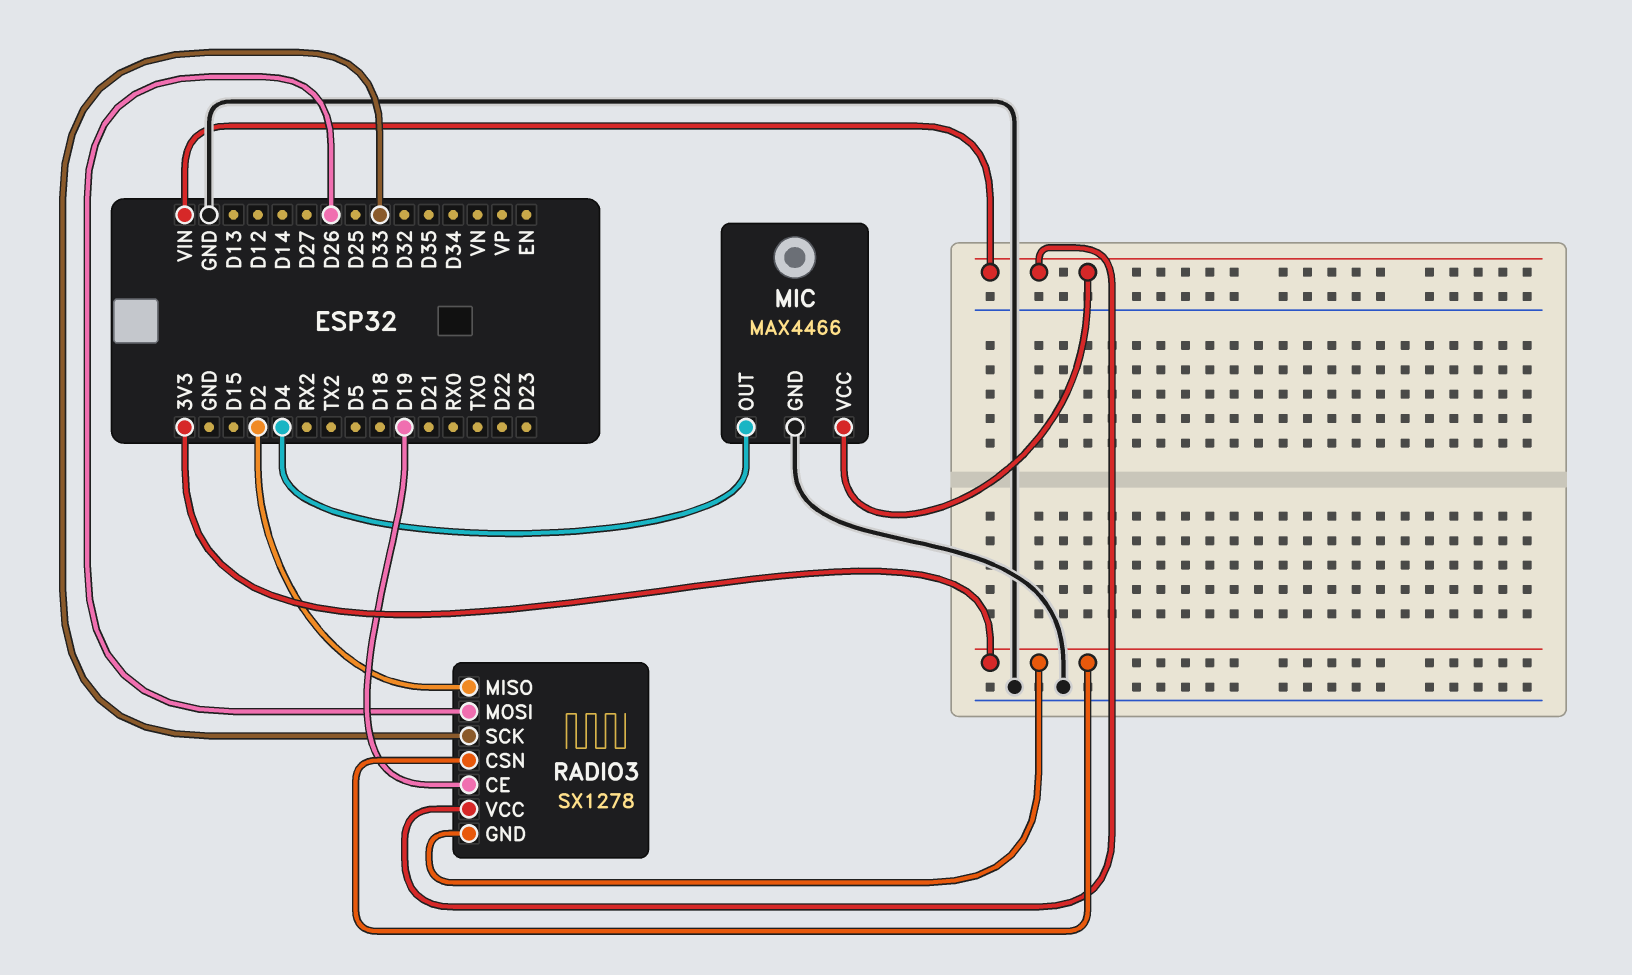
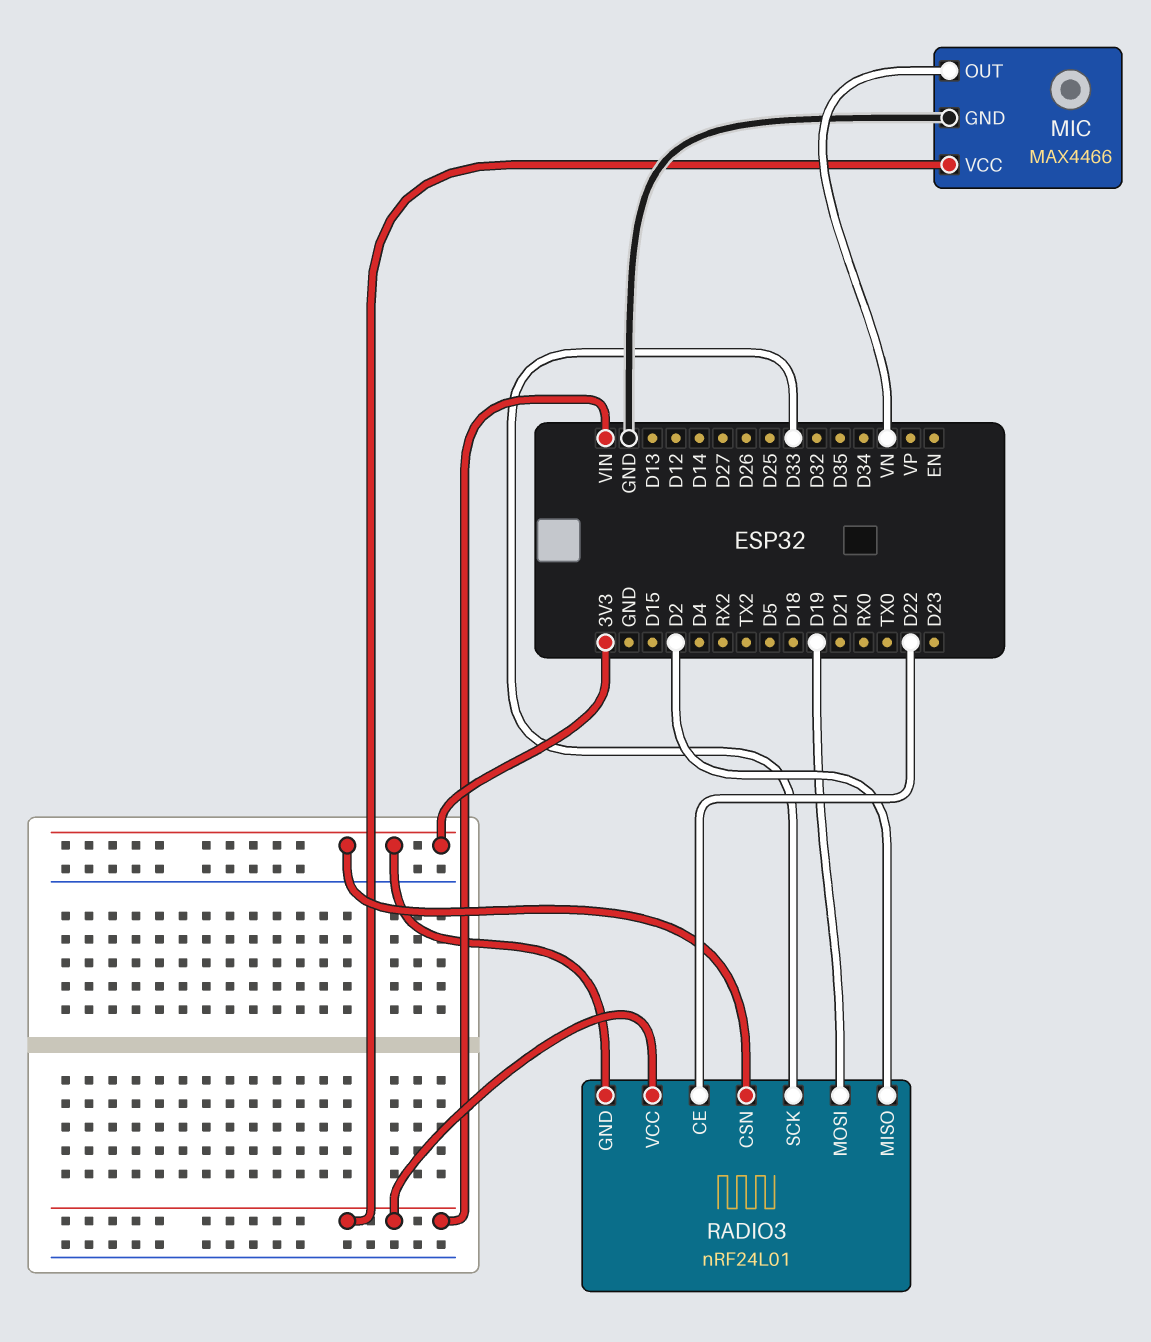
MIC pin OUT: D4 -> VN
RADIO3: SX1278 -> nRF24L01
RADIO3 pin CE: D19 -> D22
RADIO3 pin MOSI: D26 -> D19

